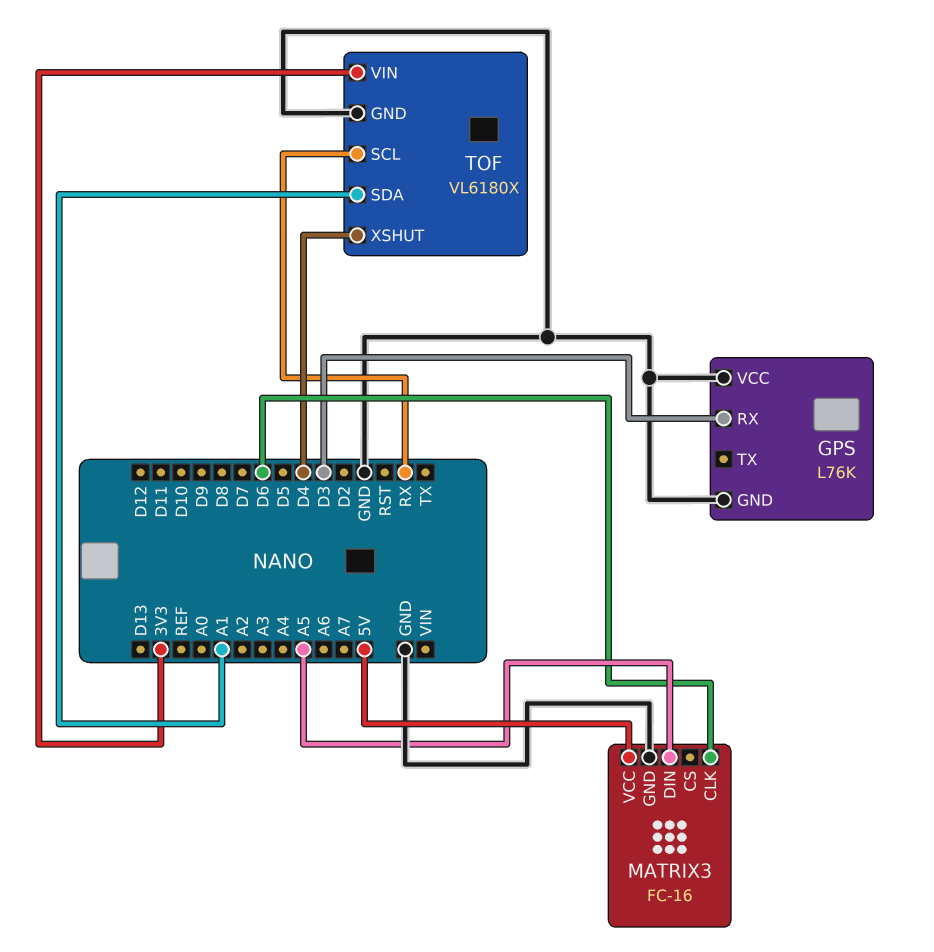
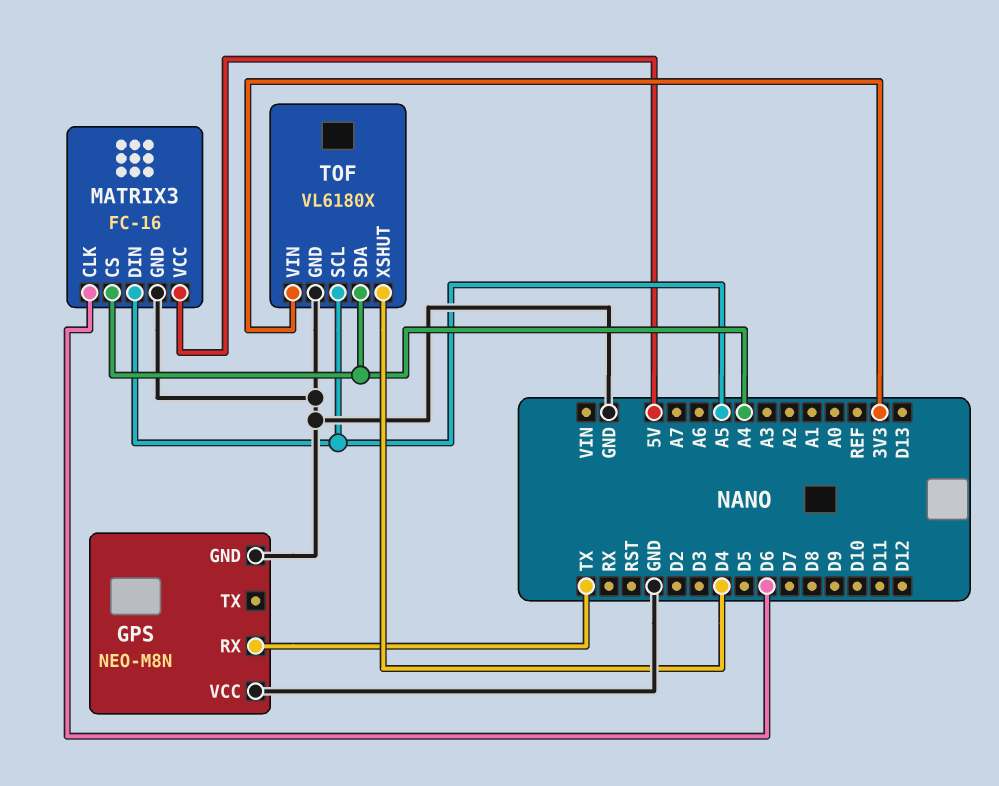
GPS: L76K -> NEO-M8N
GPS pin RX: D3 -> TX
MATRIX3 pin CS: none -> A4
TOF pin SCL: RX -> A5
TOF pin SDA: A1 -> A4

